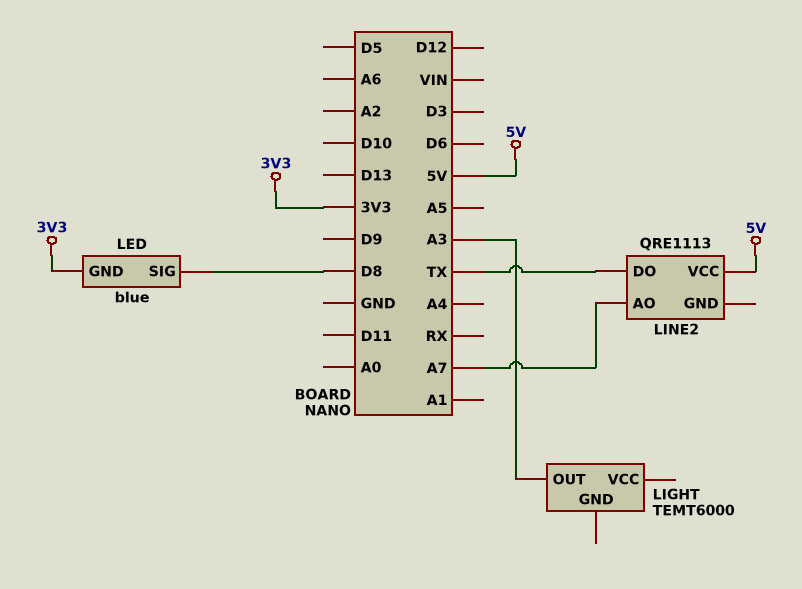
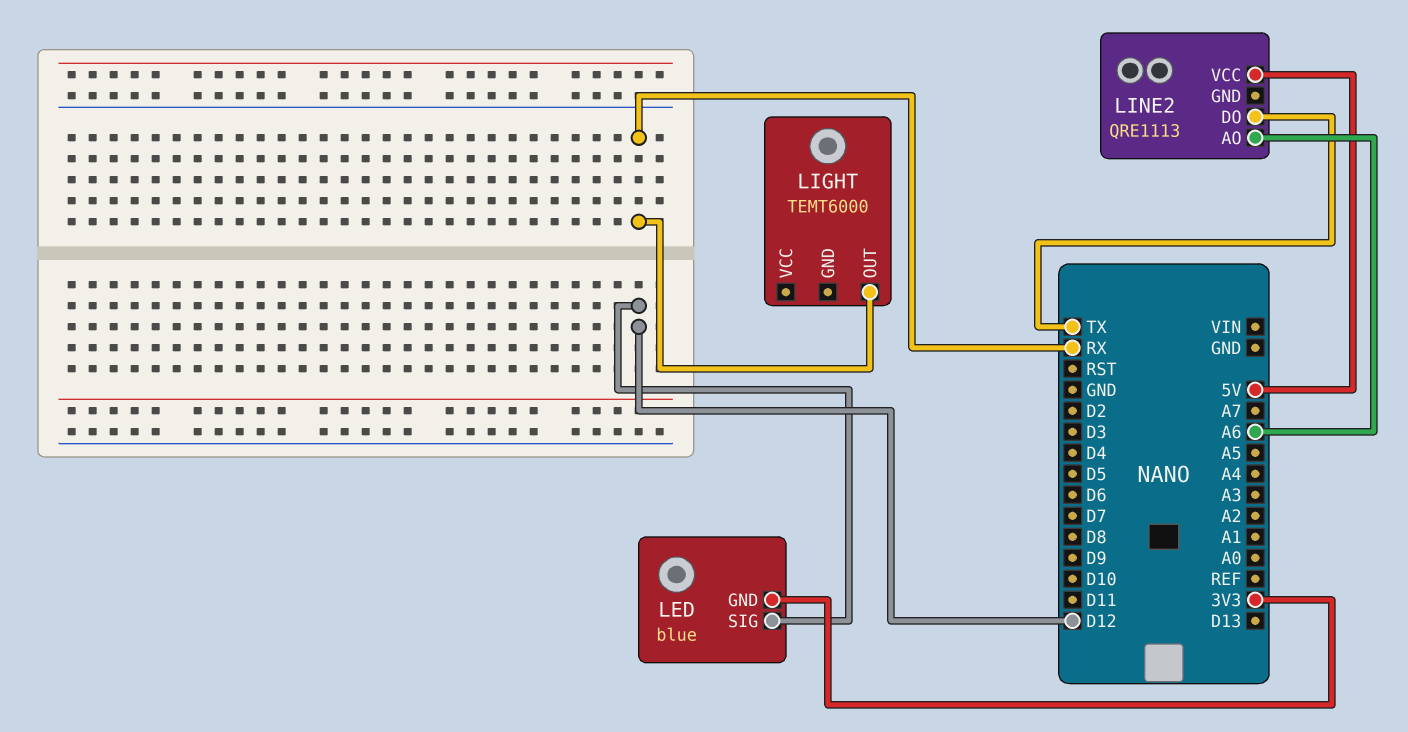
LED pin SIG: D8 -> D12
LIGHT pin OUT: A3 -> RX
LINE2 pin AO: A7 -> A6

